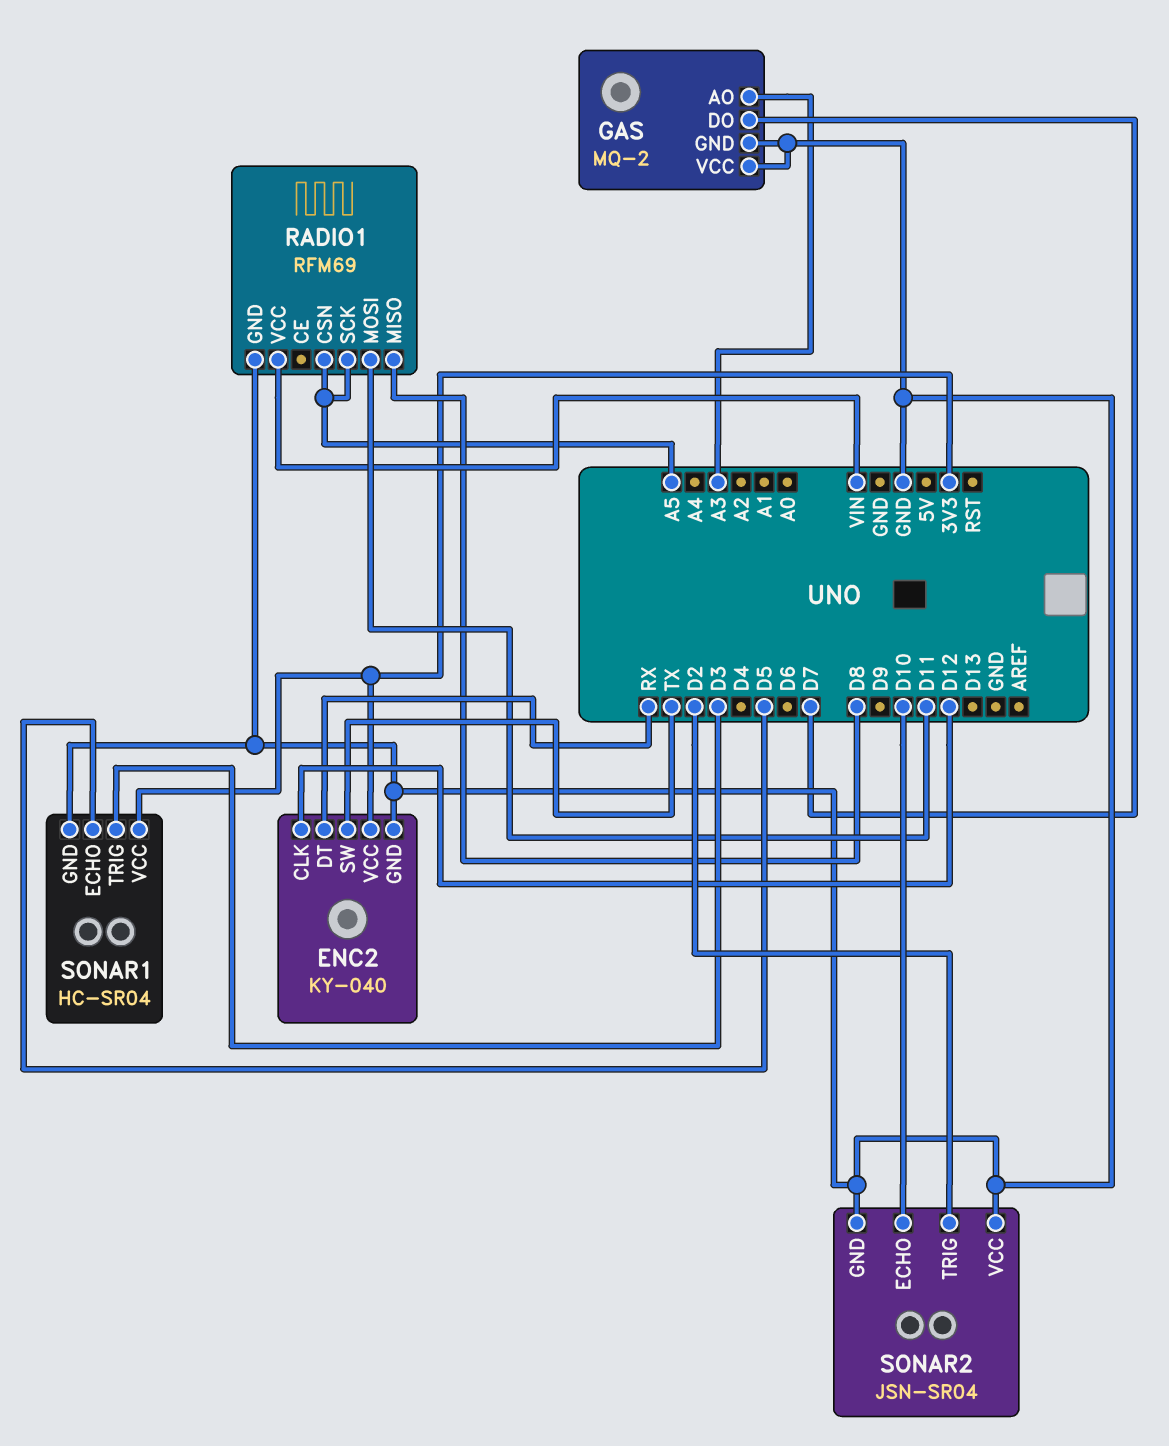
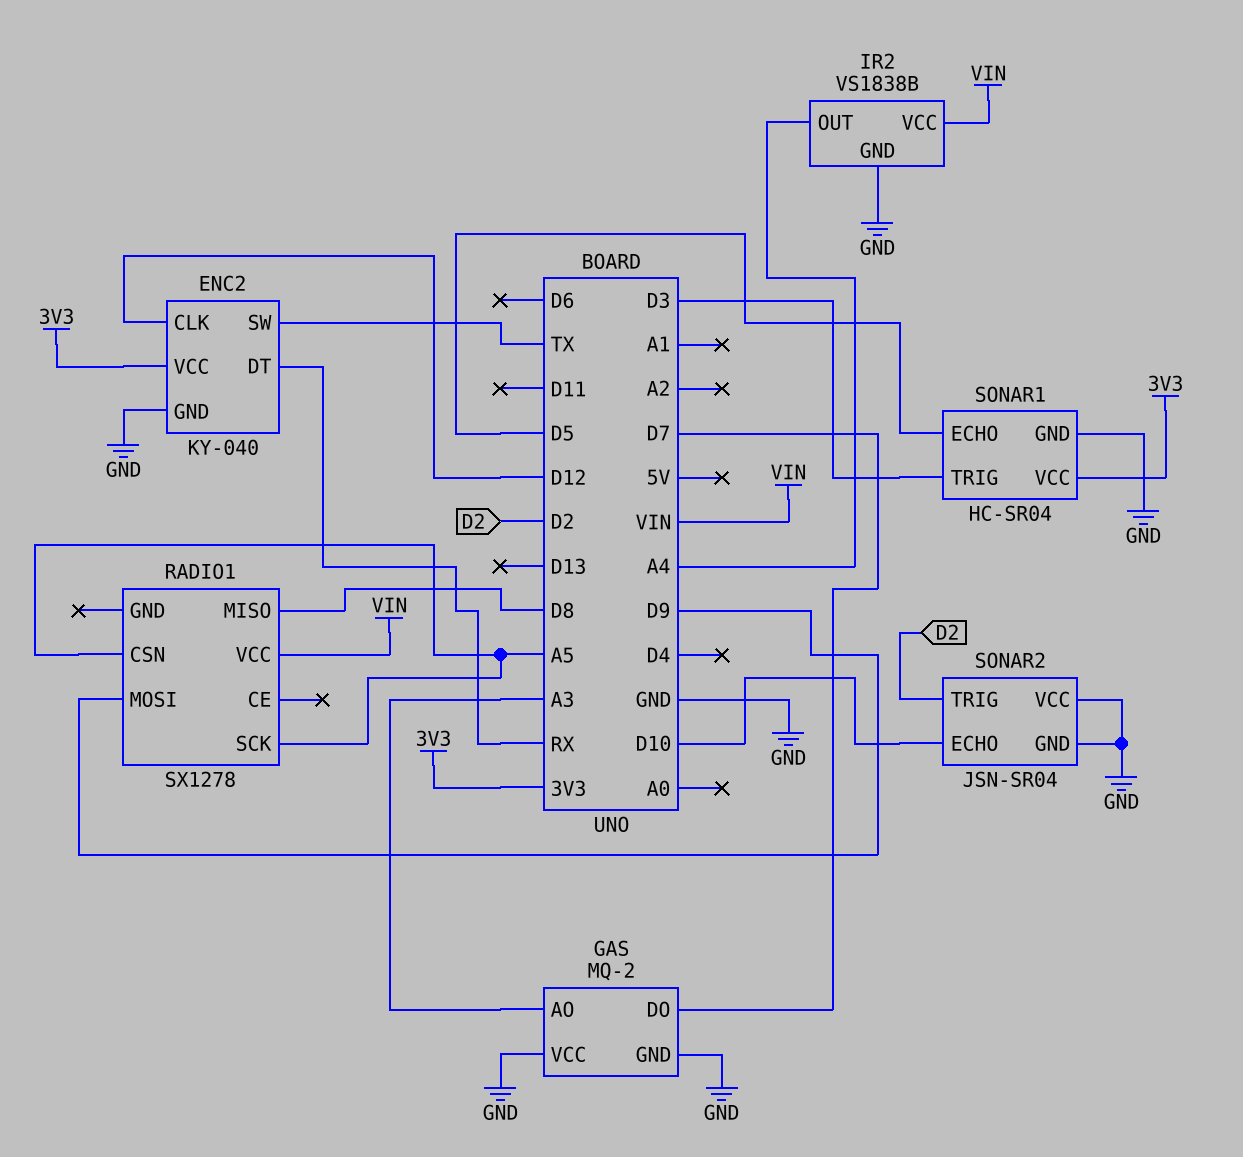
IR2: none -> VS1838B
IR2 pin GND: none -> GND
IR2 pin OUT: none -> A4
IR2 pin VCC: none -> VIN
RADIO1: RFM69 -> SX1278
RADIO1 pin GND: GND -> none
RADIO1 pin MOSI: D11 -> D9

